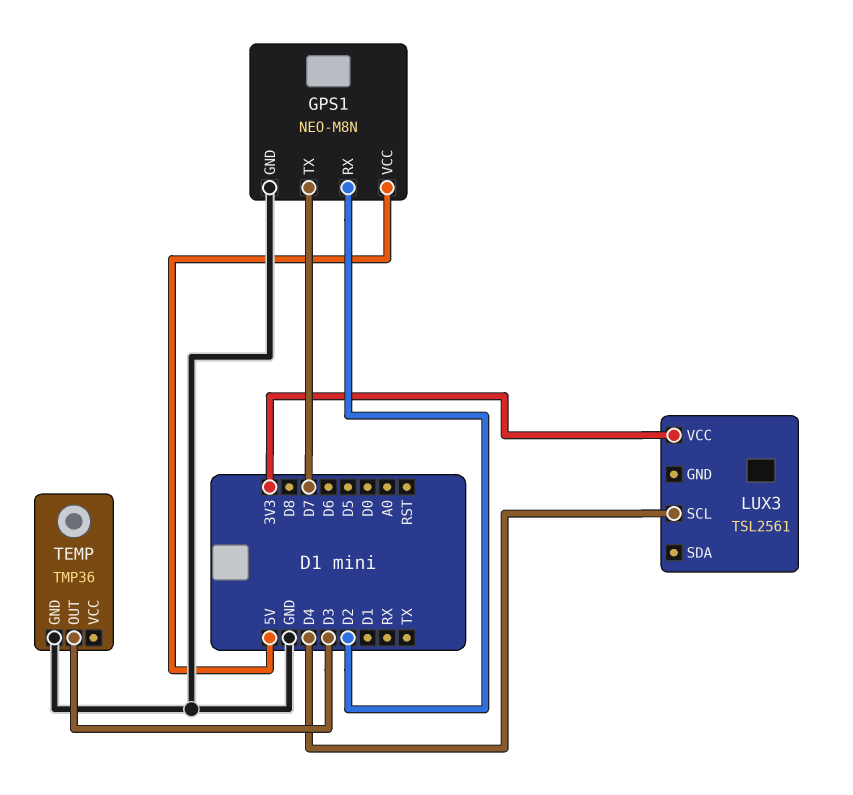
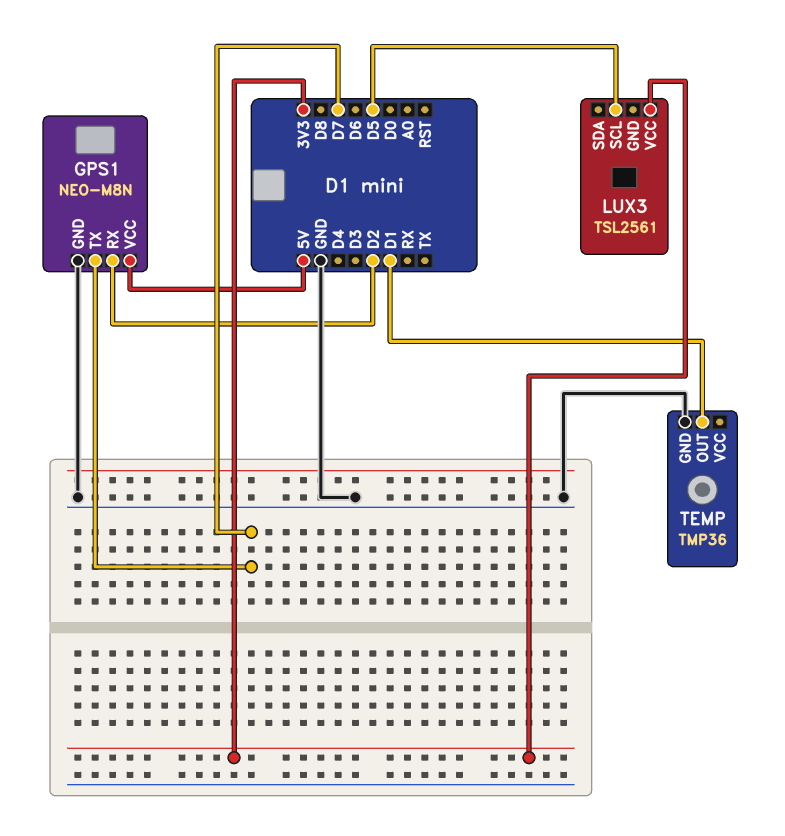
LUX3 pin SCL: D4 -> D5
TEMP pin OUT: D3 -> D1

